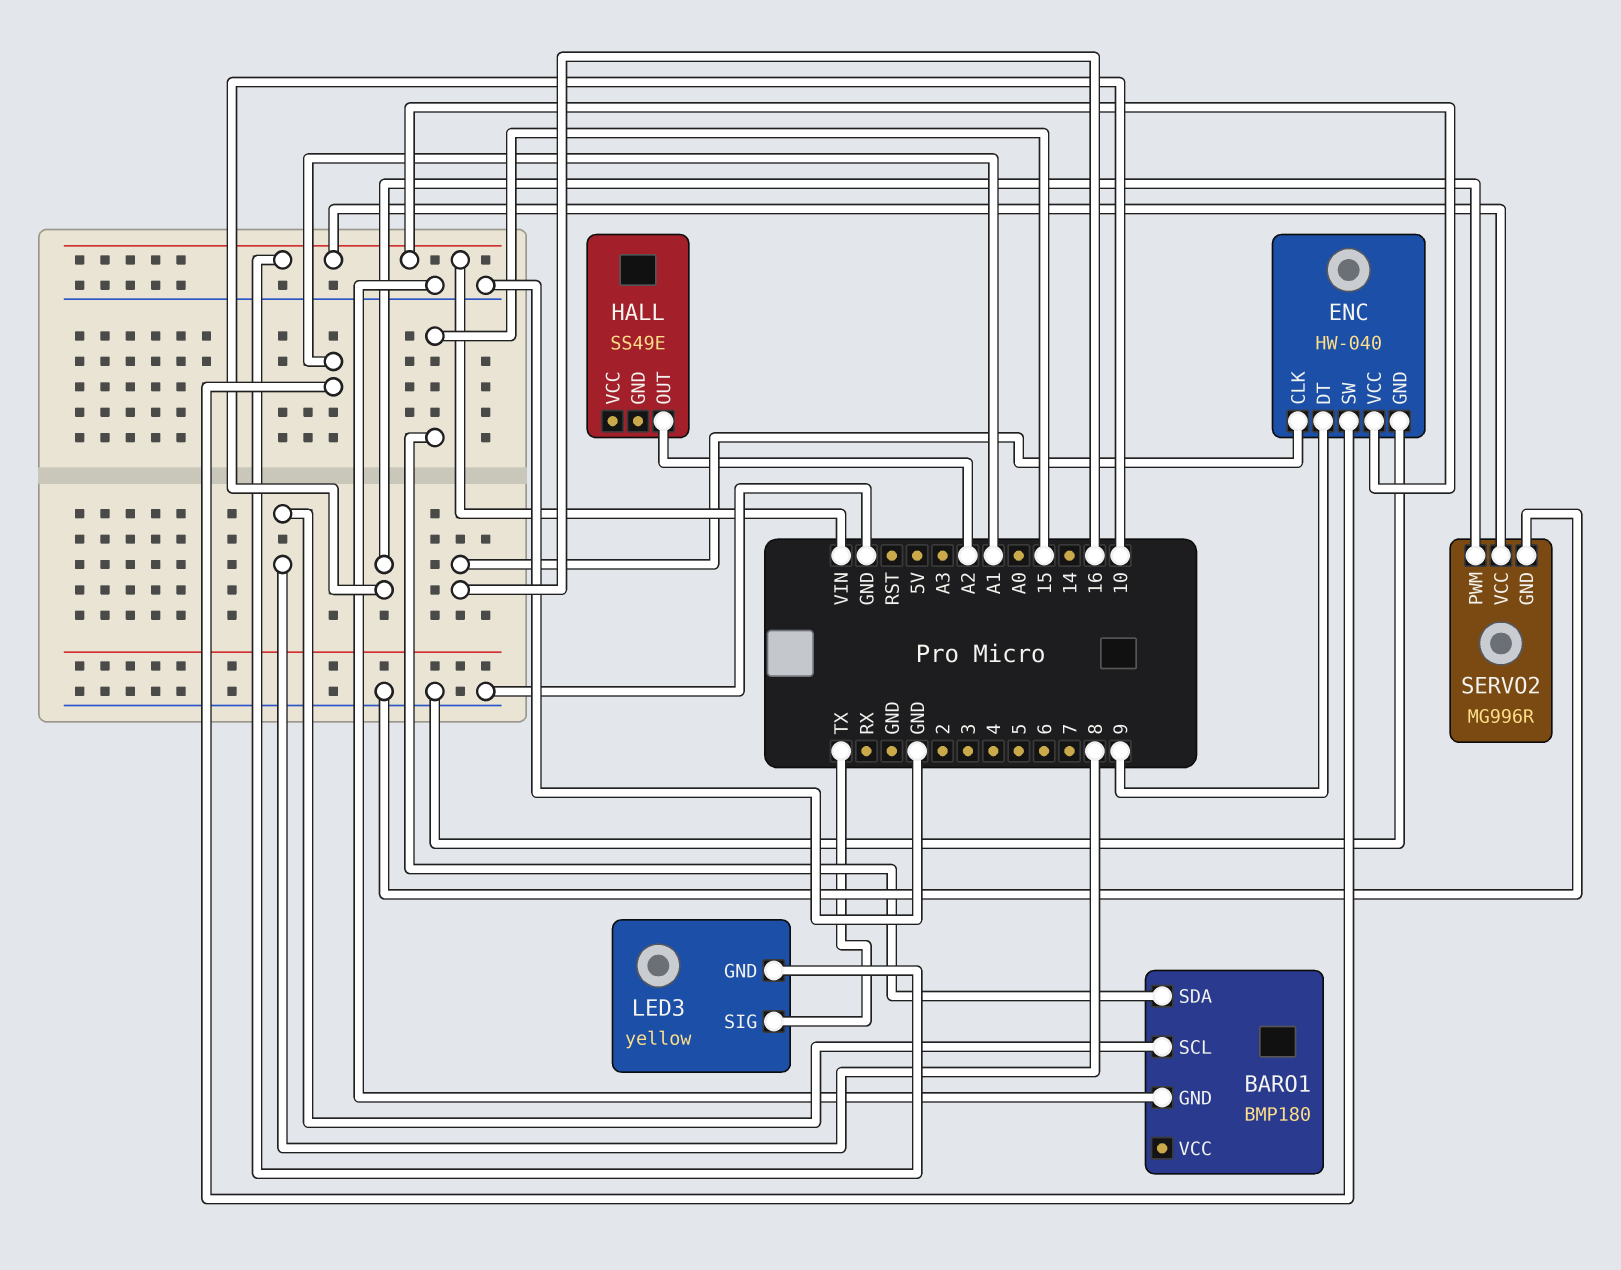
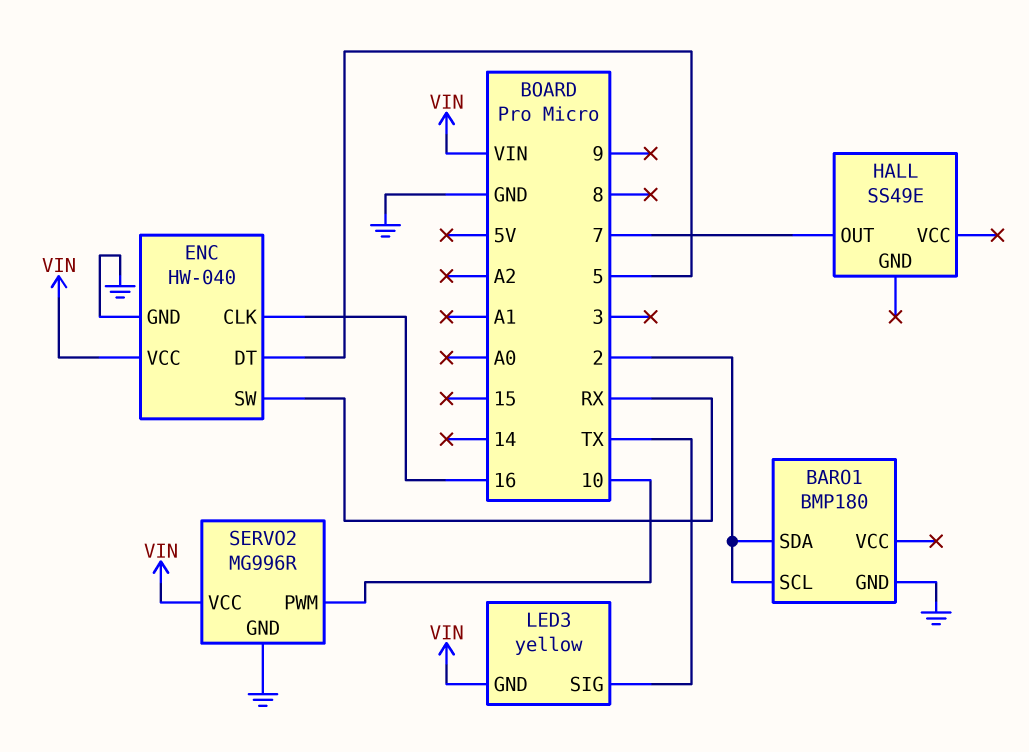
BARO1 pin SCL: 8 -> 2
BARO1 pin SDA: 15 -> 2
ENC pin DT: 9 -> 5
ENC pin SW: A1 -> RX
HALL pin OUT: A2 -> 7

